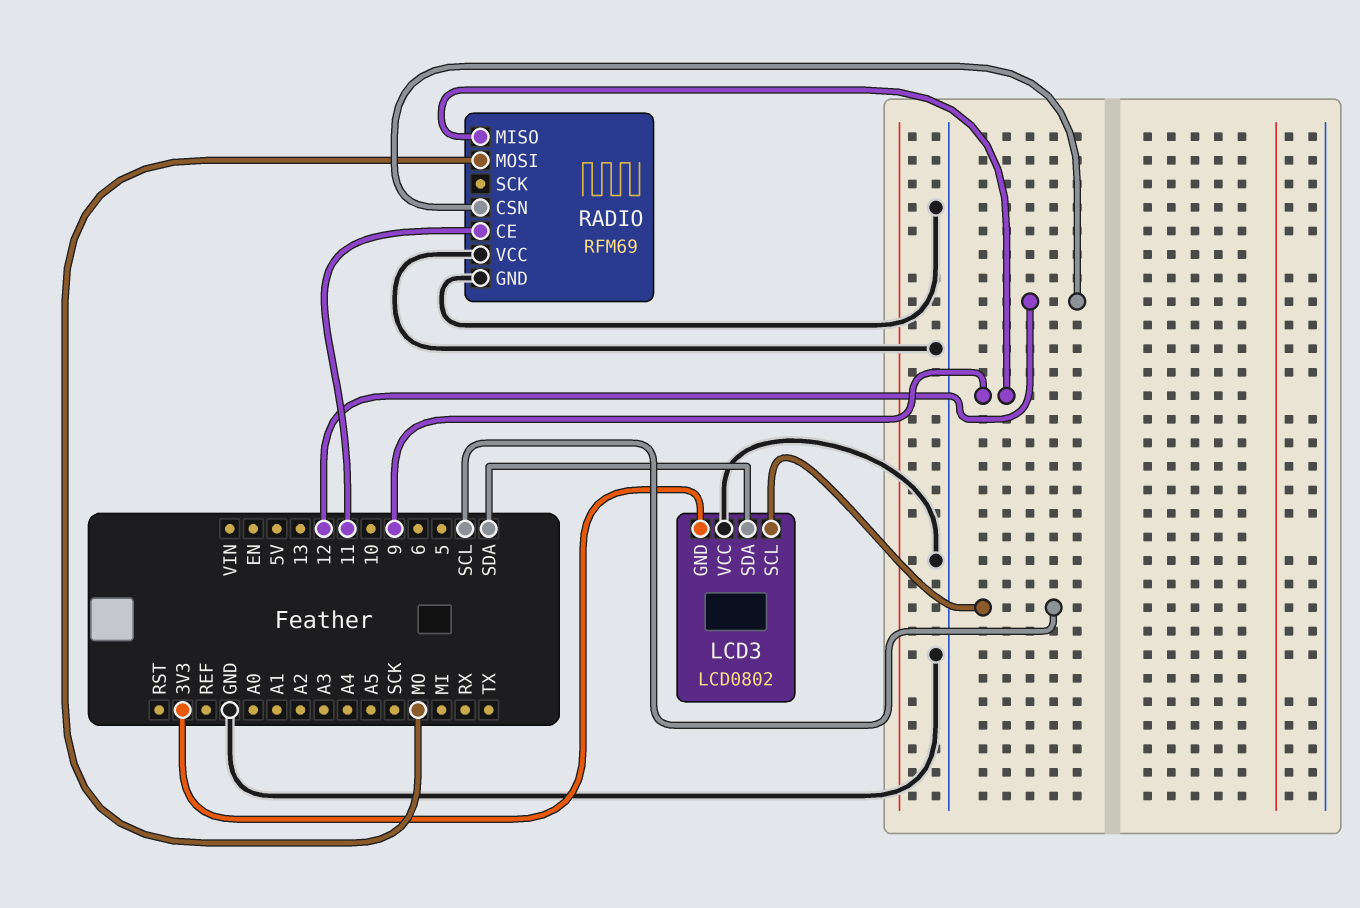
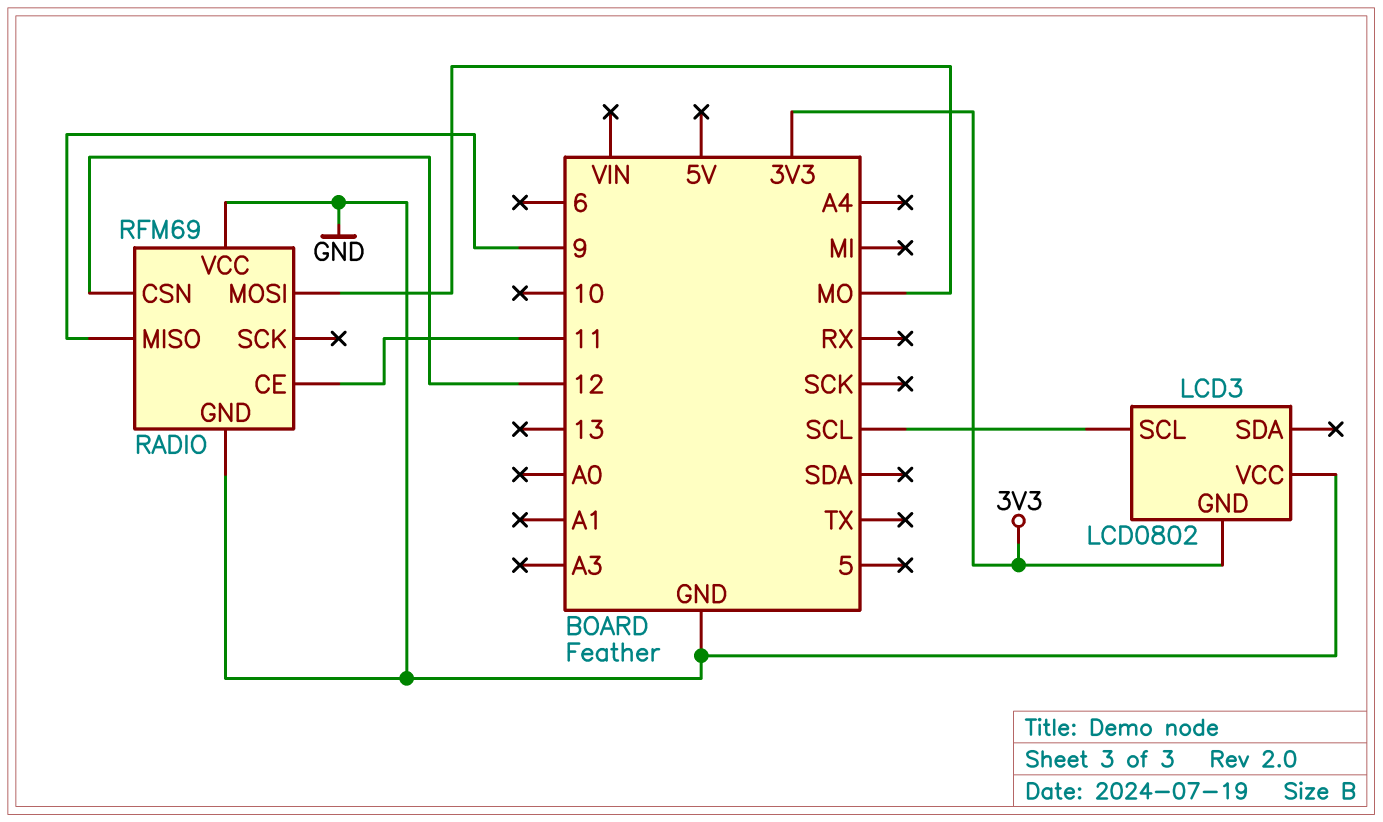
LCD3 pin SDA: SDA -> none

